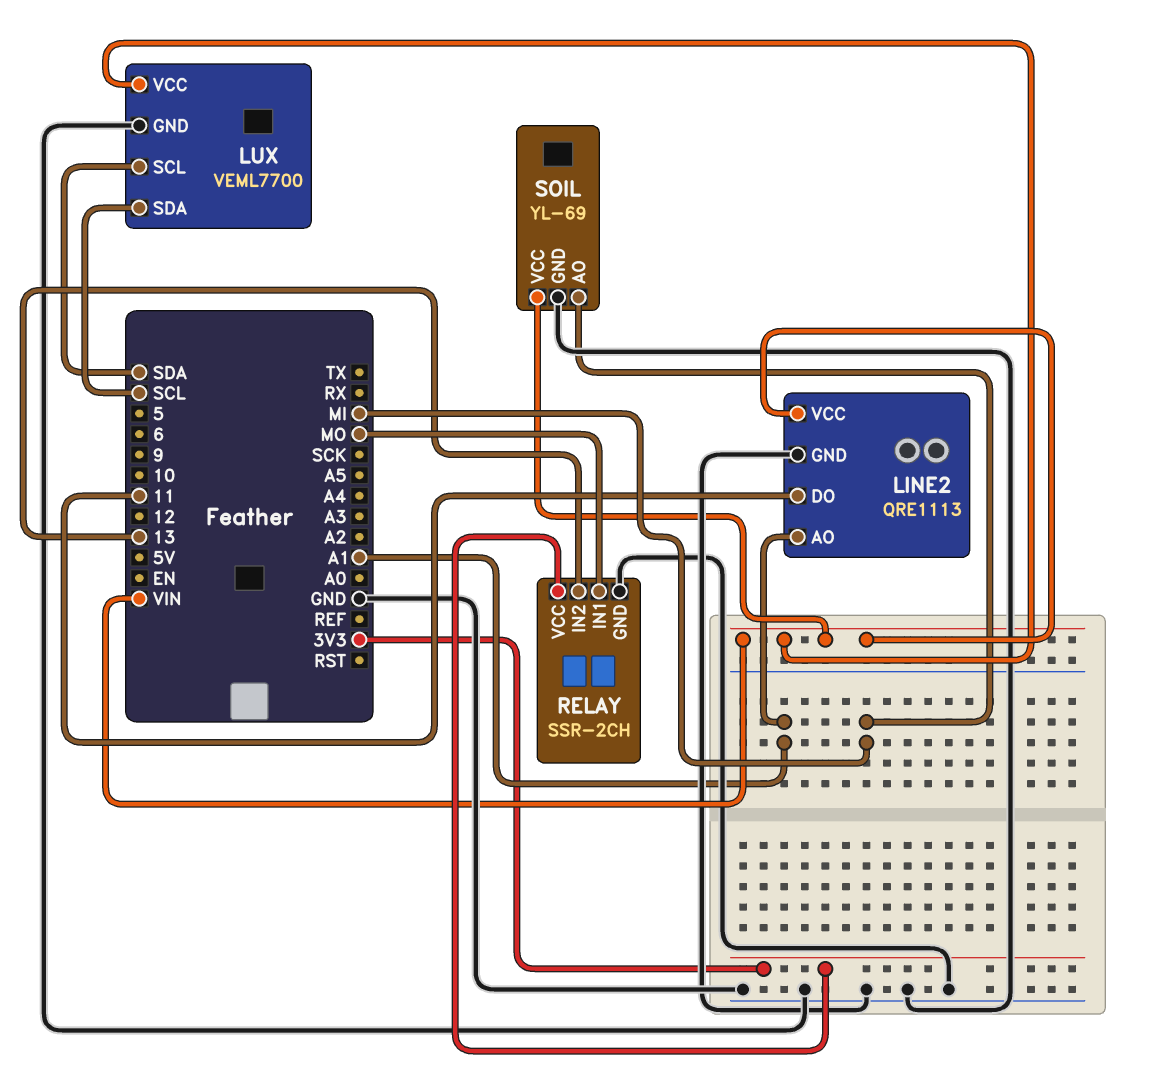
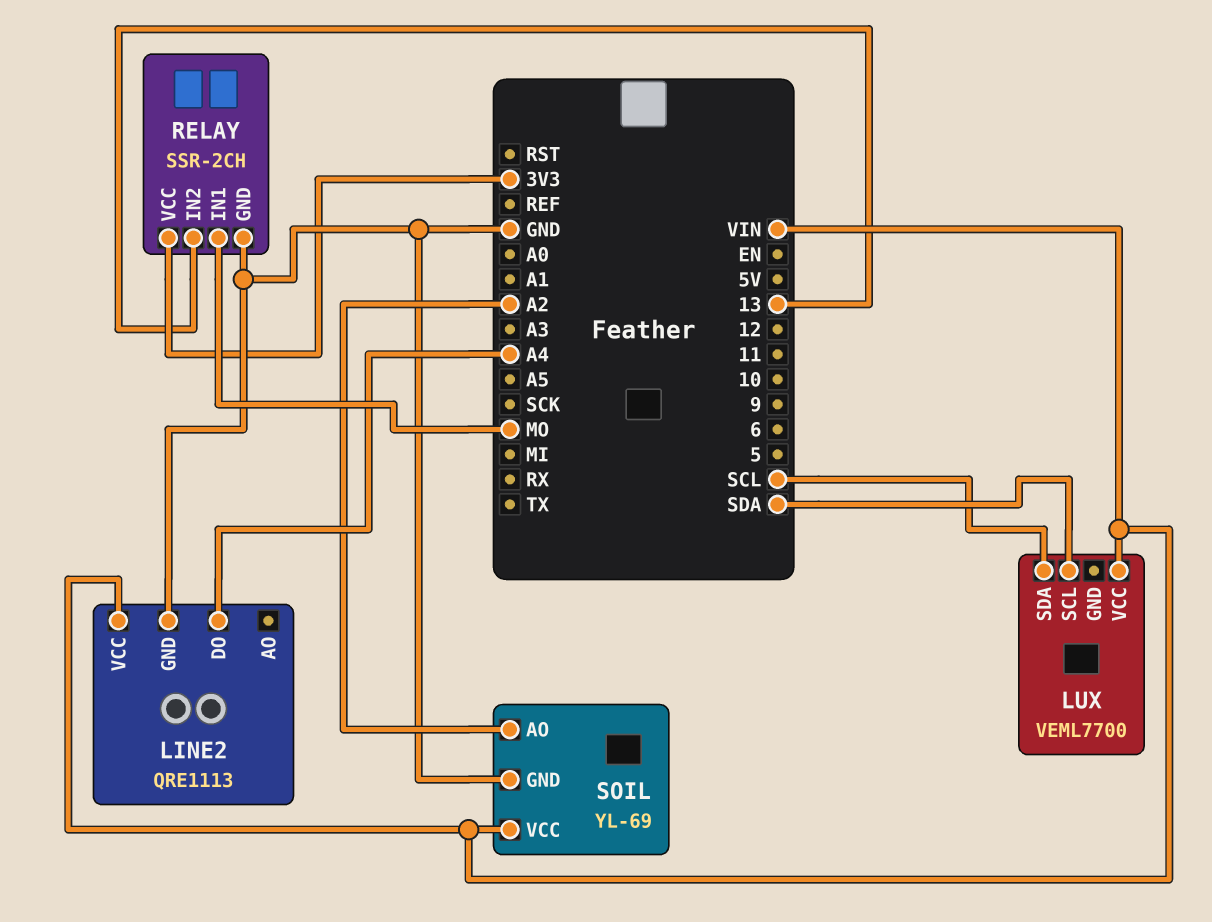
LINE2 pin AO: A1 -> none
LINE2 pin DO: 11 -> A4
LUX pin GND: GND -> none
SOIL pin AO: MI -> A2

